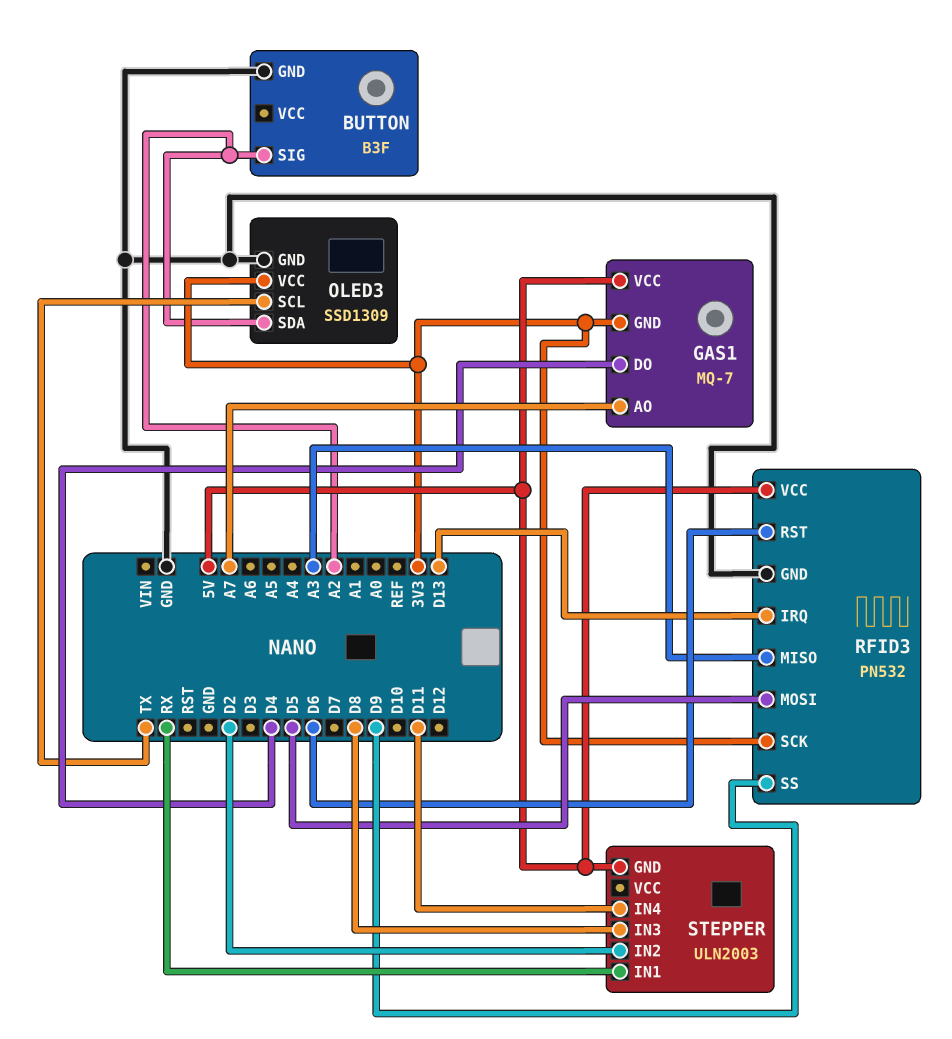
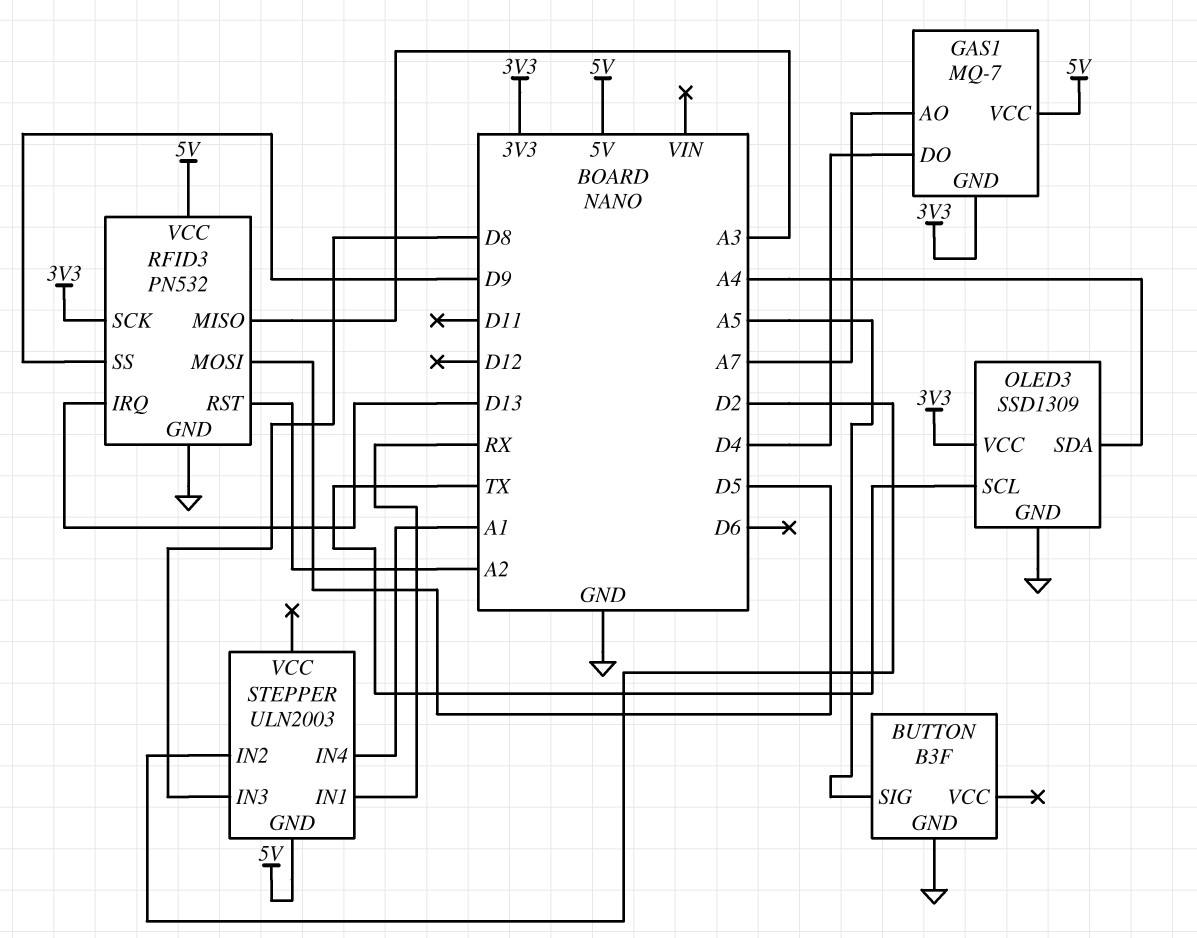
BUTTON pin SIG: A2 -> A5
OLED3 pin SDA: A2 -> A4
RFID3 pin RST: D6 -> A2
STEPPER pin IN4: D11 -> A1

